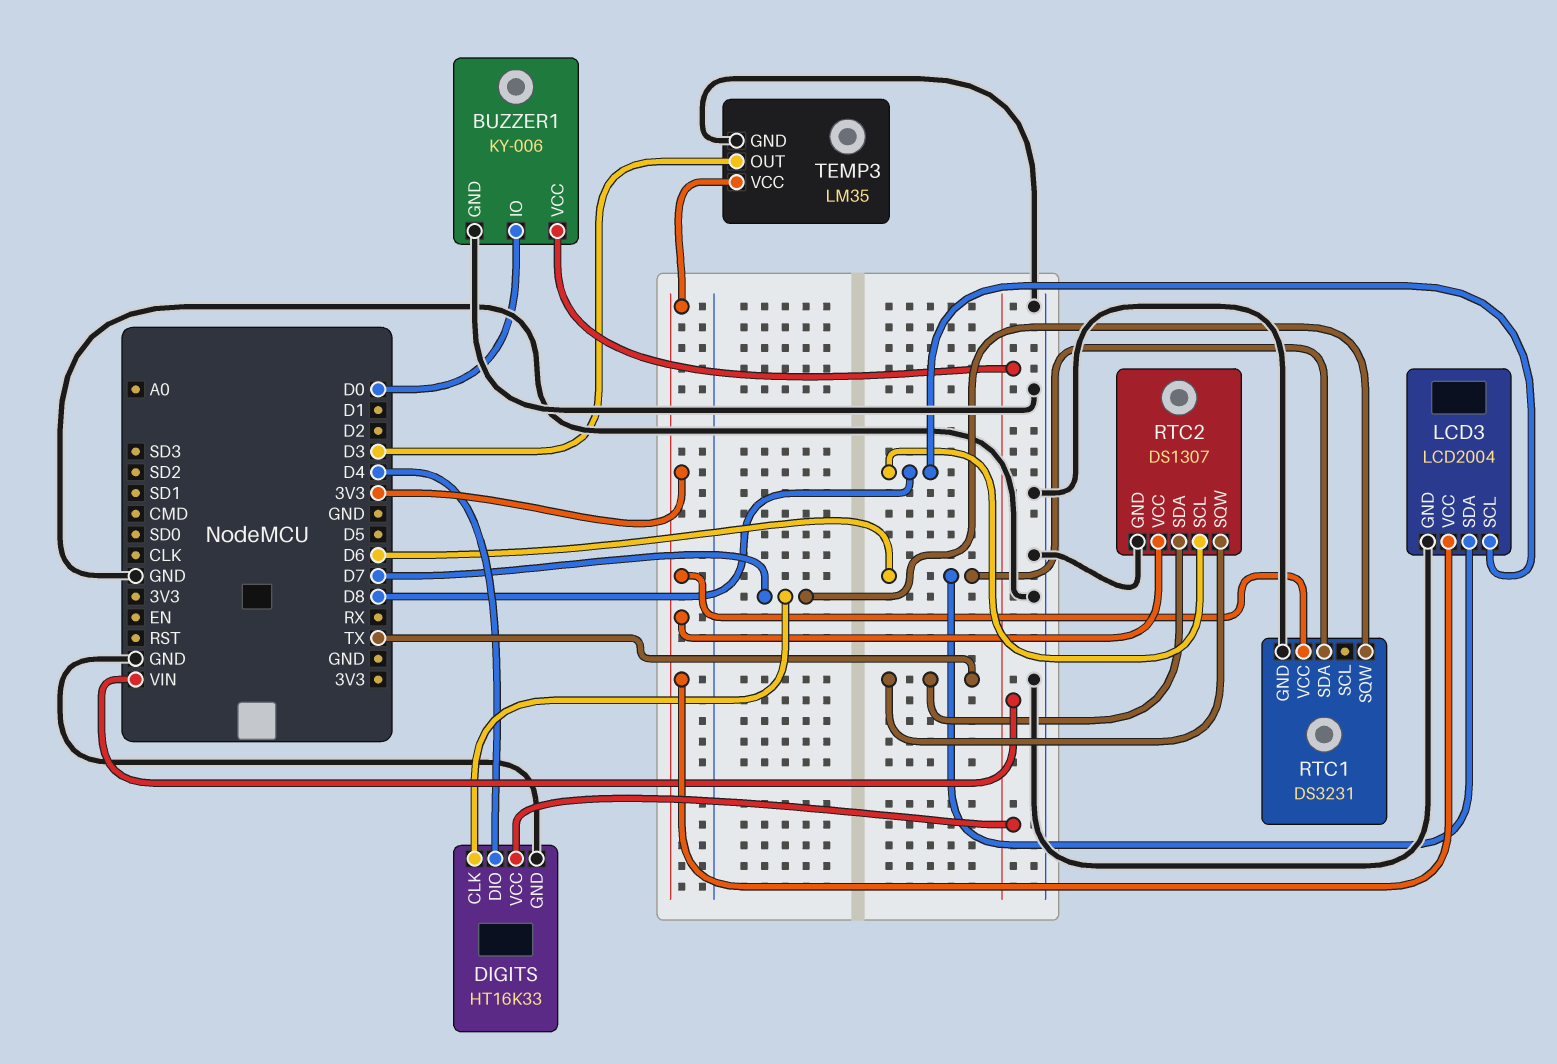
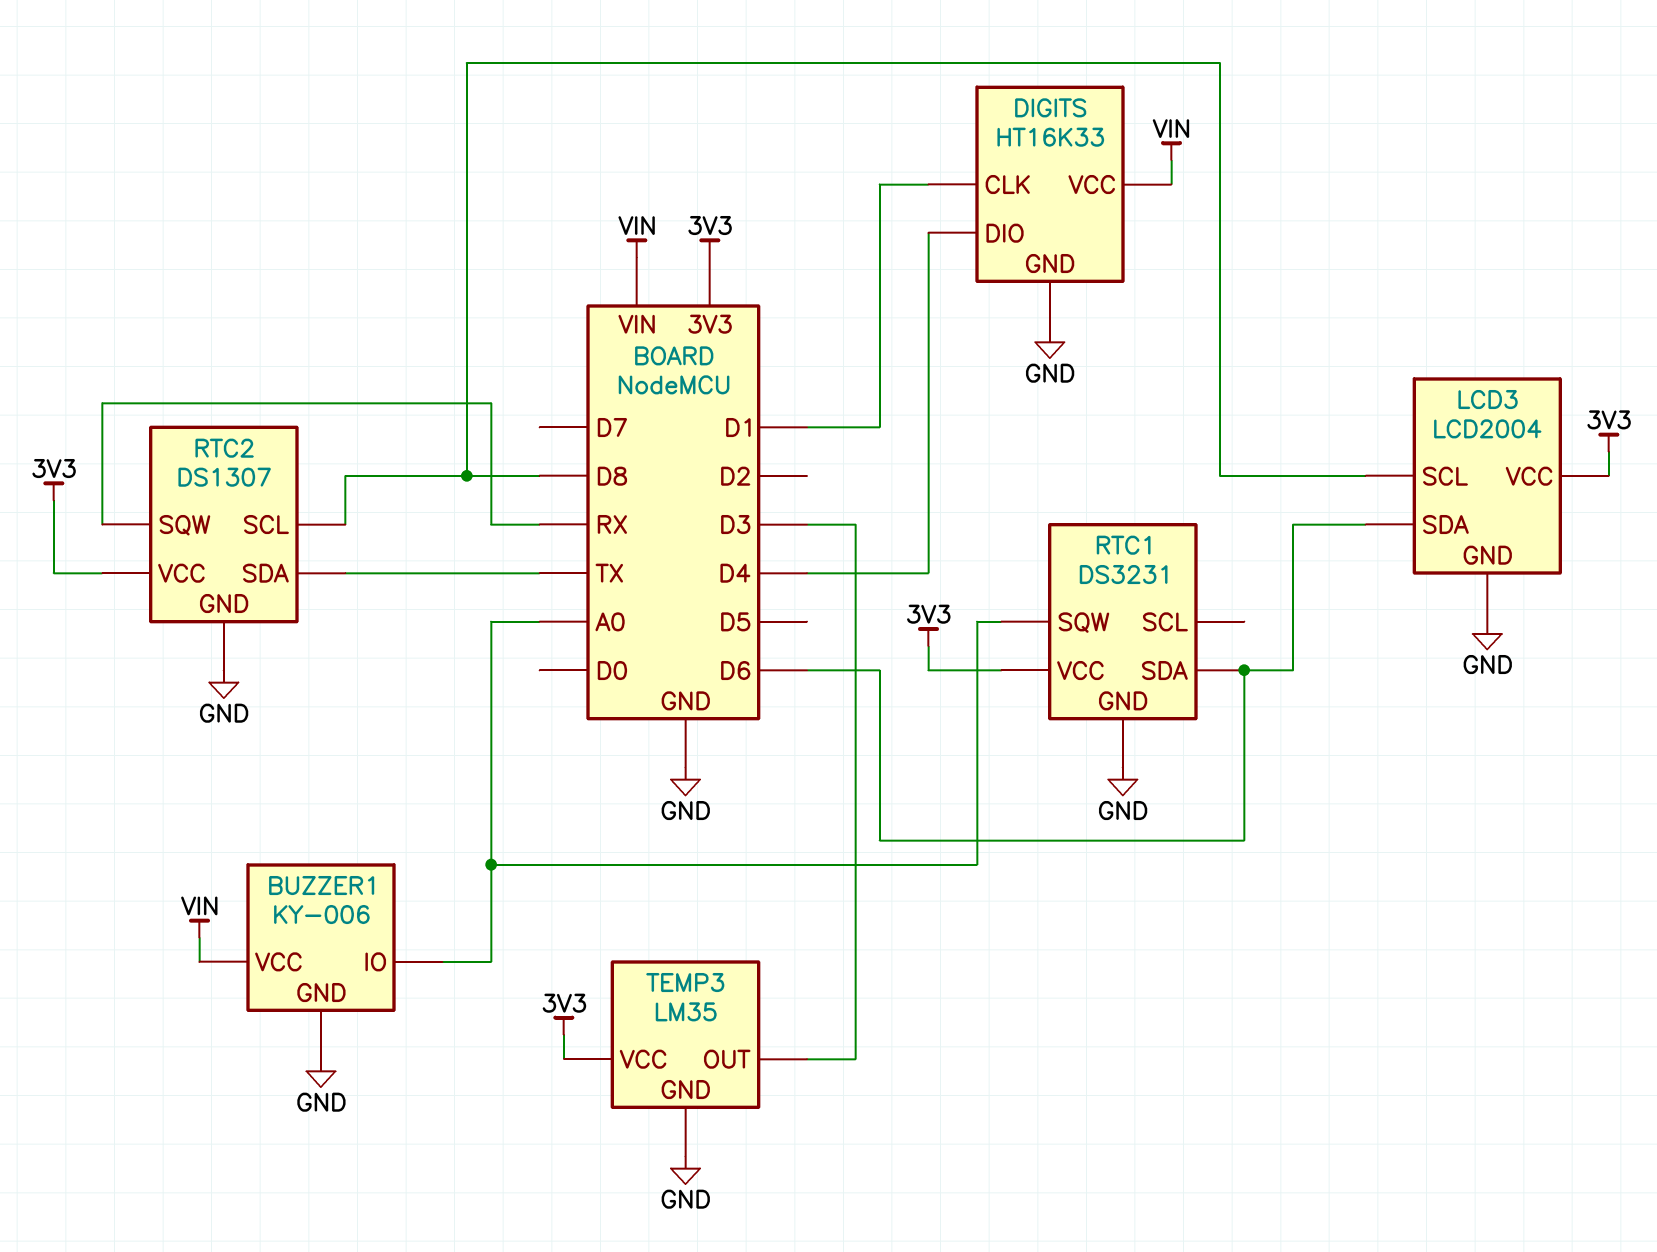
BUZZER1 pin IO: D0 -> A0
DIGITS pin CLK: D7 -> D1
RTC1 pin SQW: D7 -> A0
RTC2 pin SQW: TX -> RX

